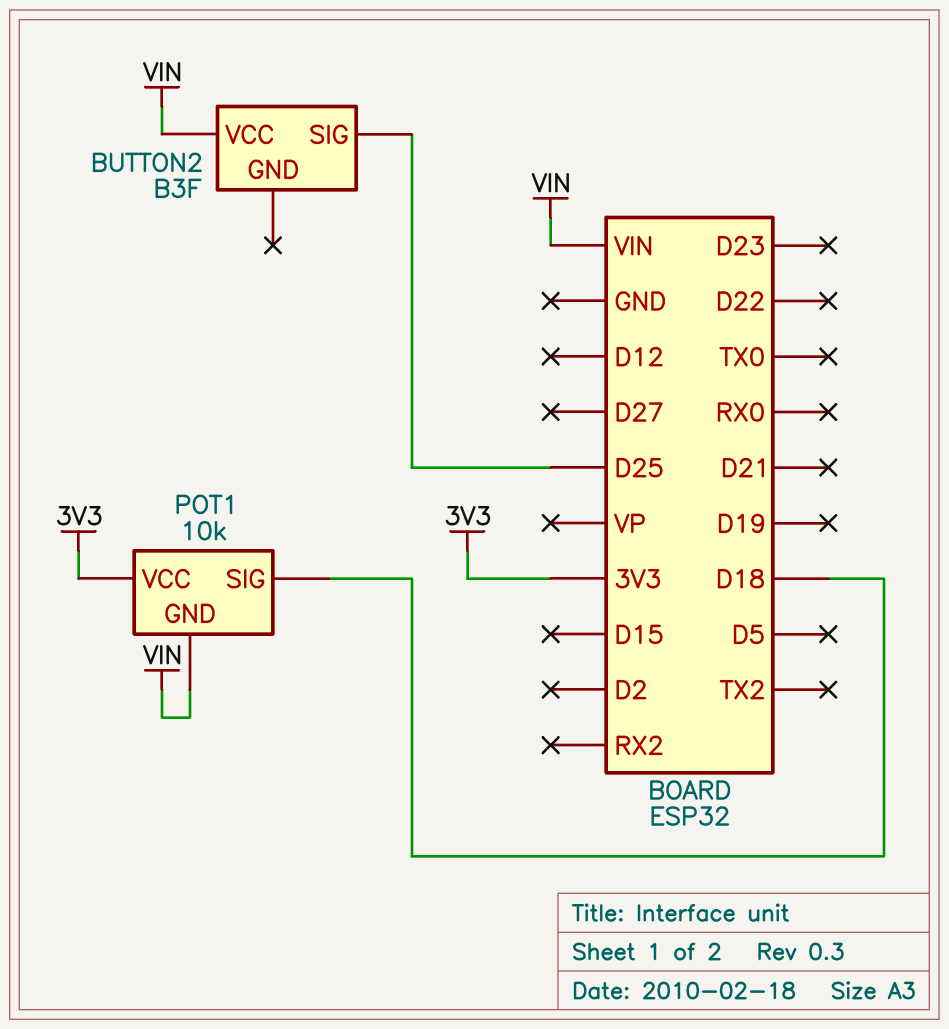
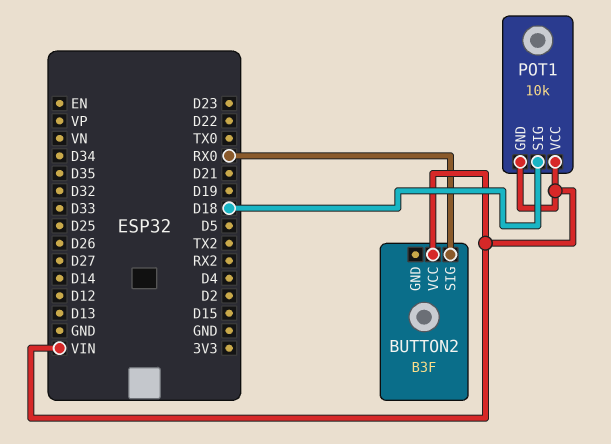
BUTTON2 pin SIG: D25 -> RX0
POT1 pin VCC: 3V3 -> VIN

